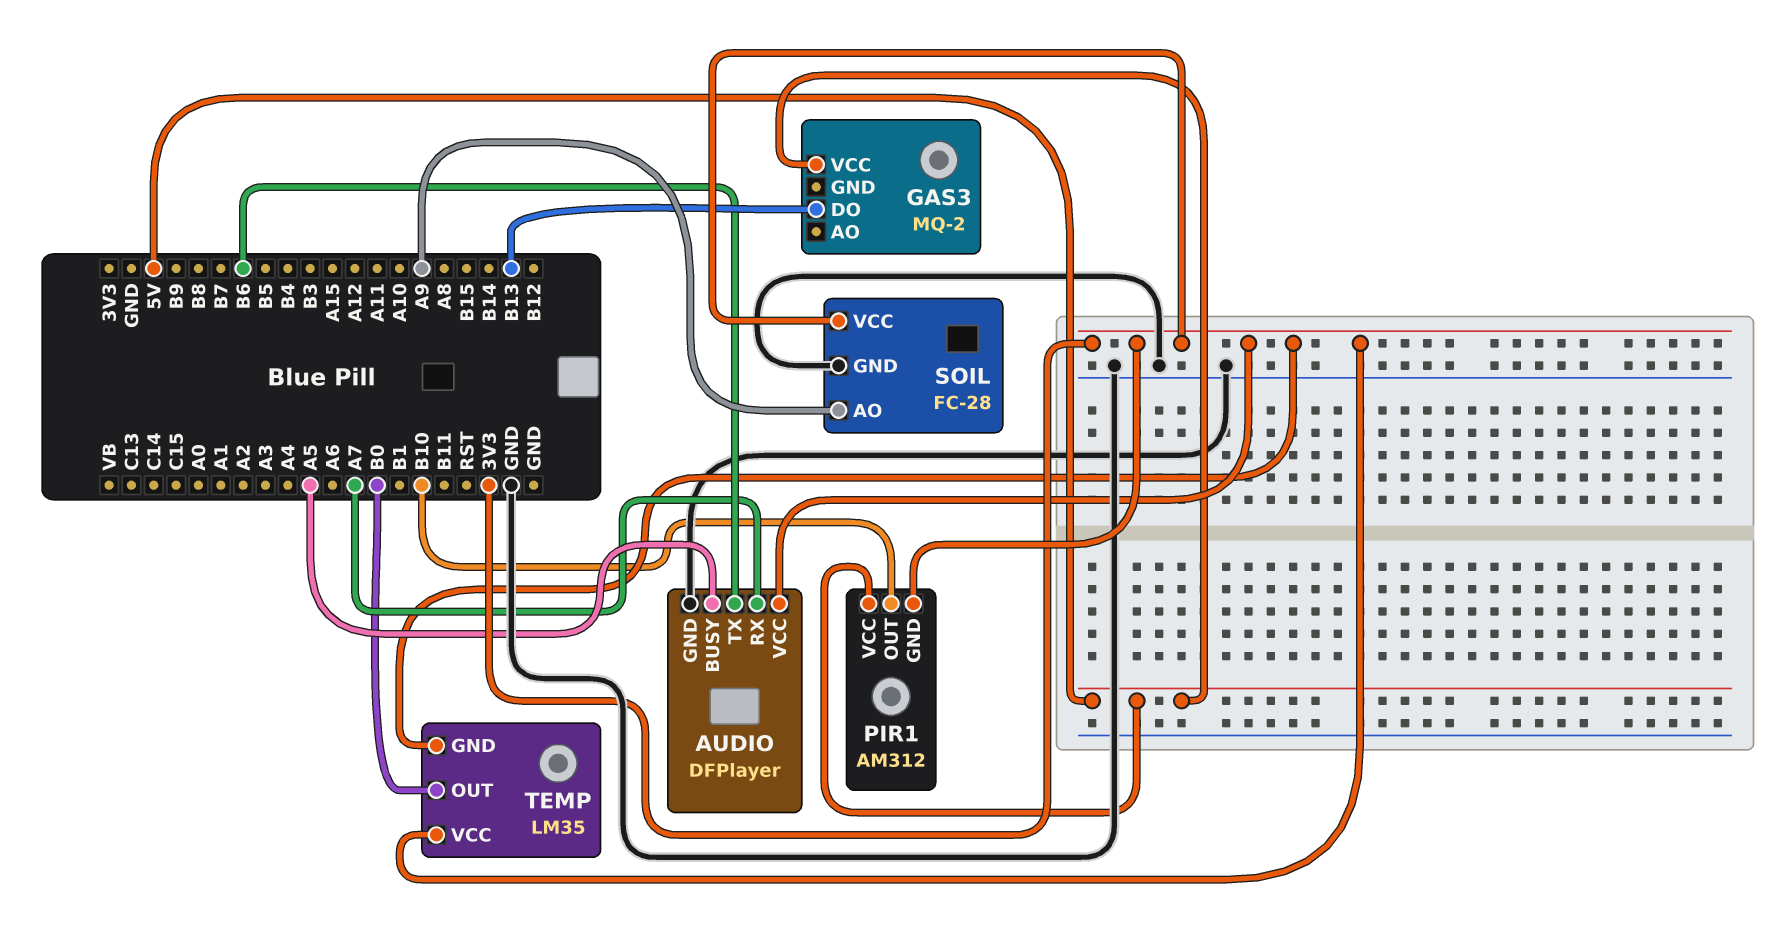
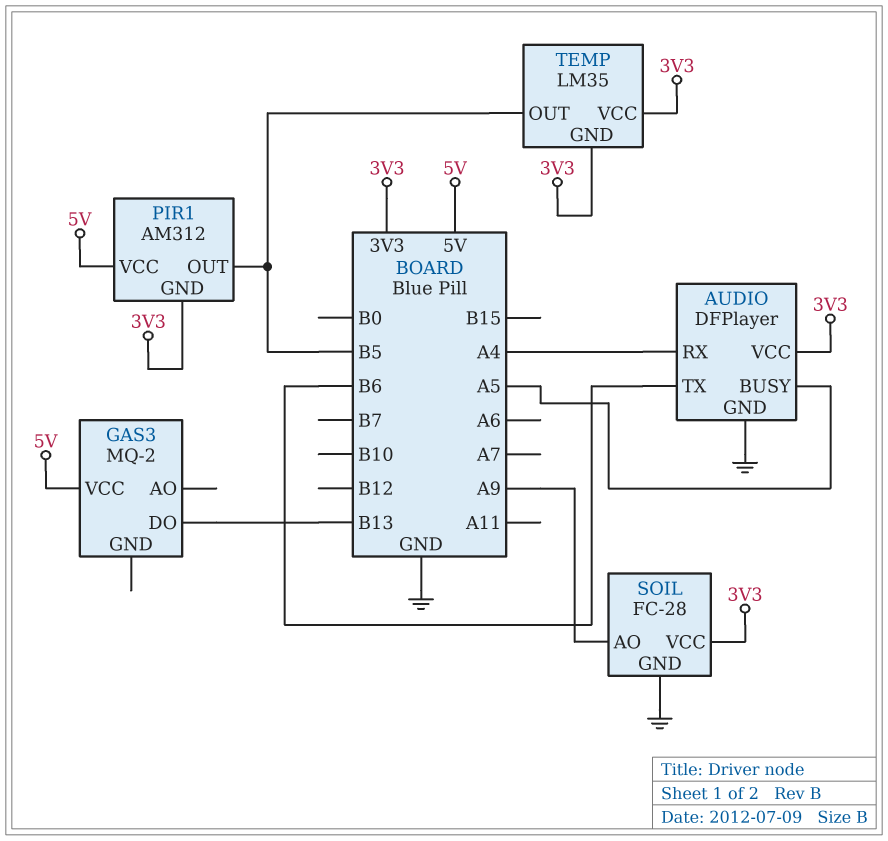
AUDIO pin RX: A7 -> A4
PIR1 pin OUT: B10 -> B5
TEMP pin OUT: B0 -> B5

